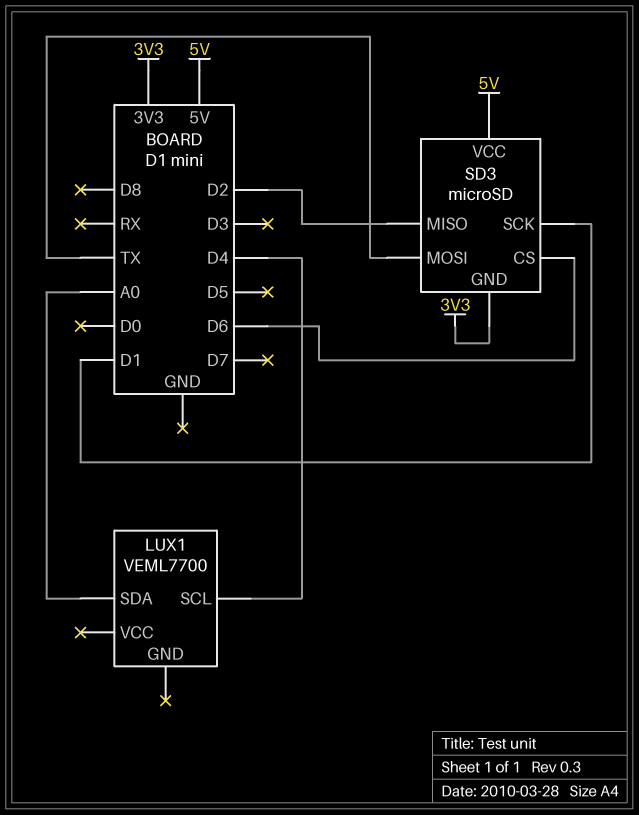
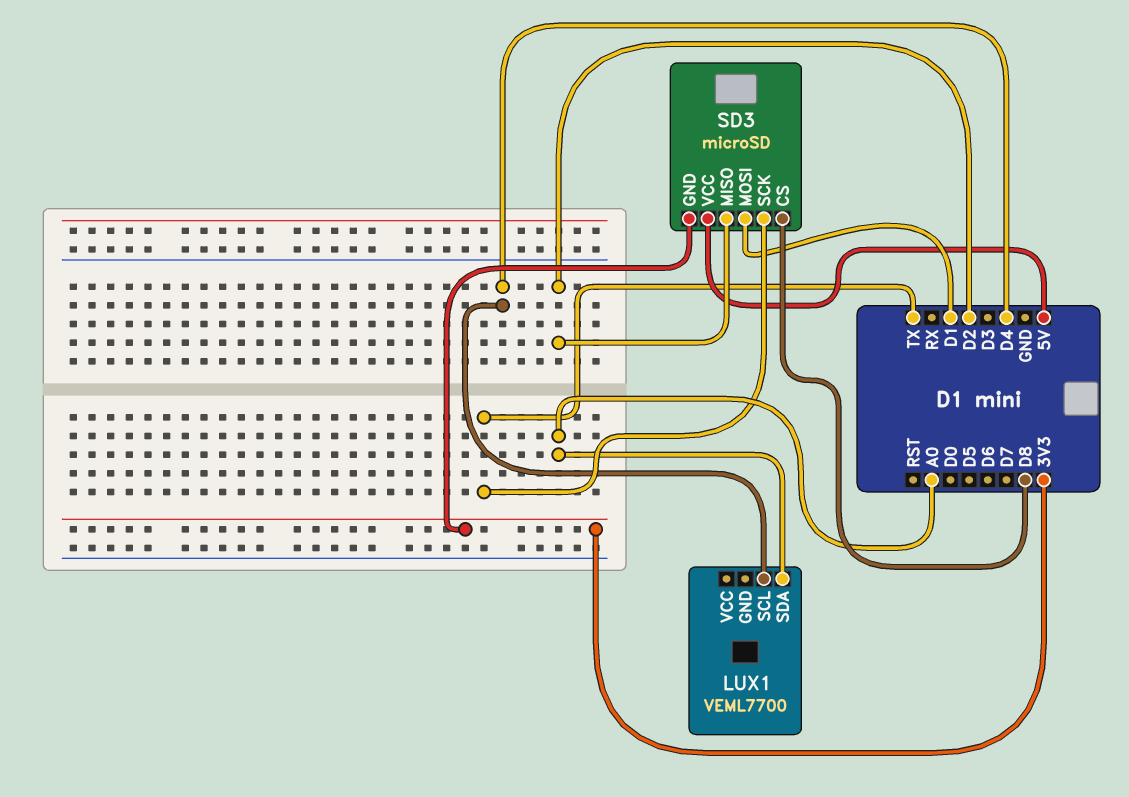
SD3 pin CS: D6 -> D8
SD3 pin MOSI: TX -> D1
SD3 pin SCK: D1 -> TX

